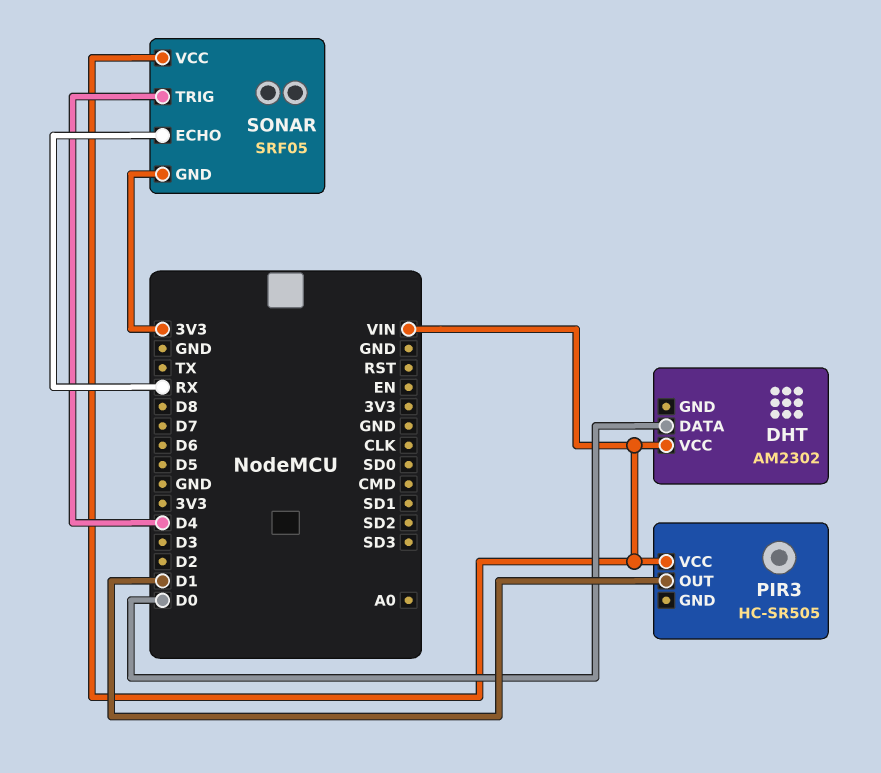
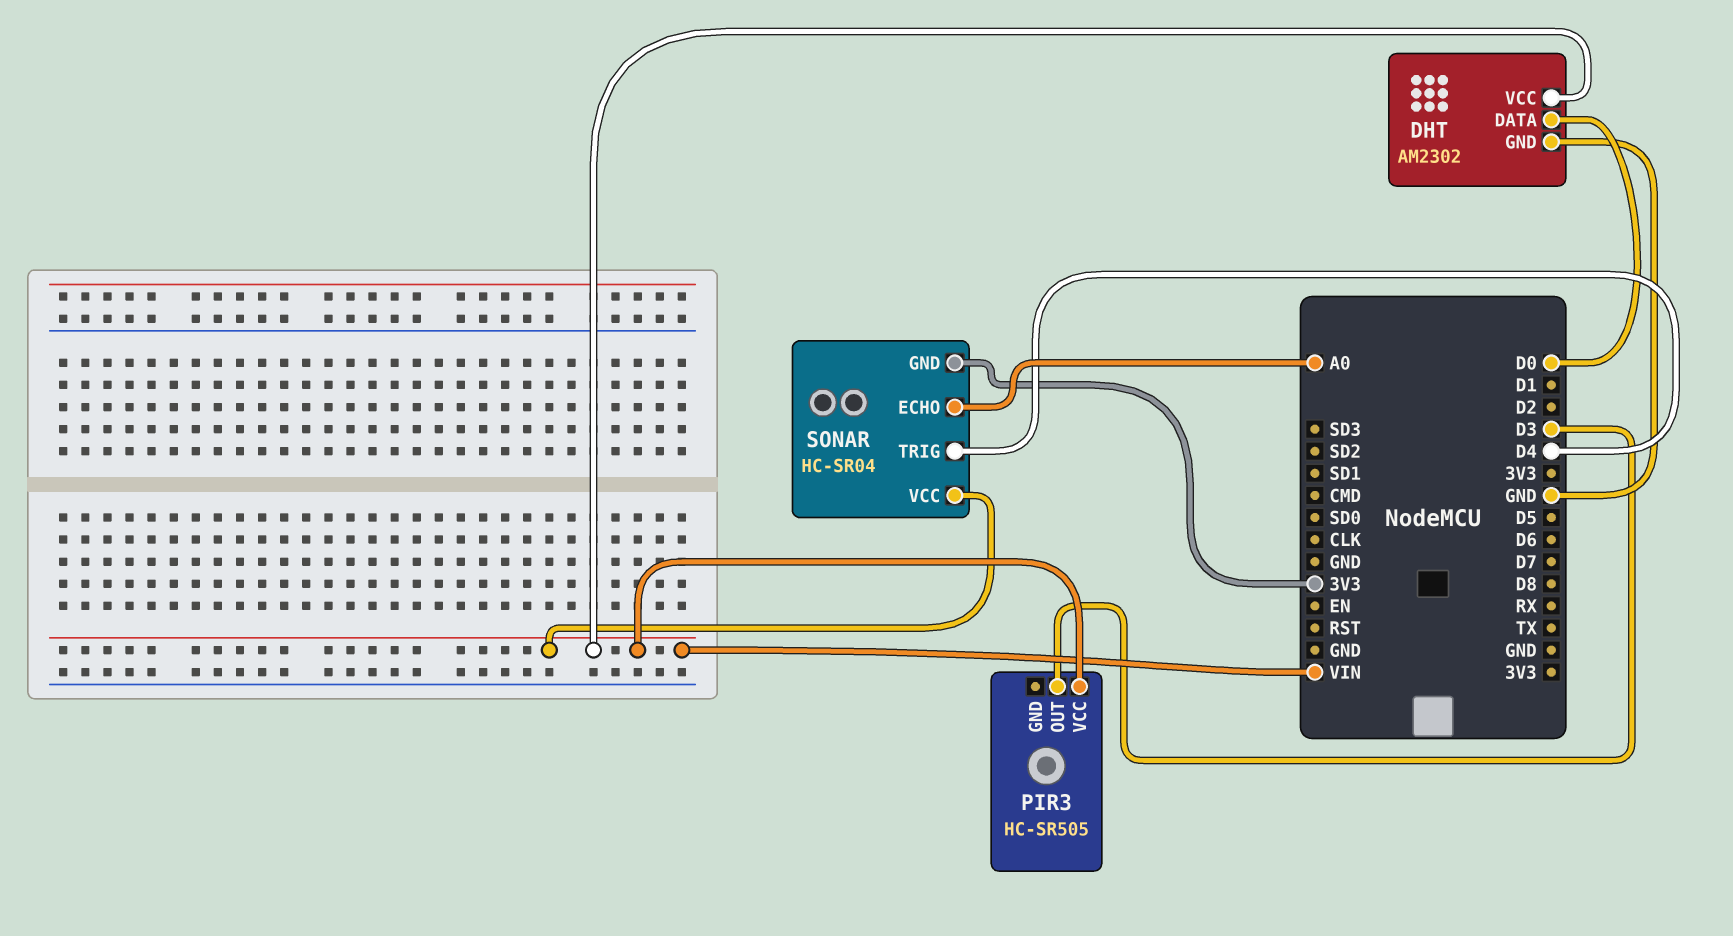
DHT pin GND: none -> GND
PIR3 pin OUT: D1 -> D3
SONAR: SRF05 -> HC-SR04
SONAR pin ECHO: RX -> A0

